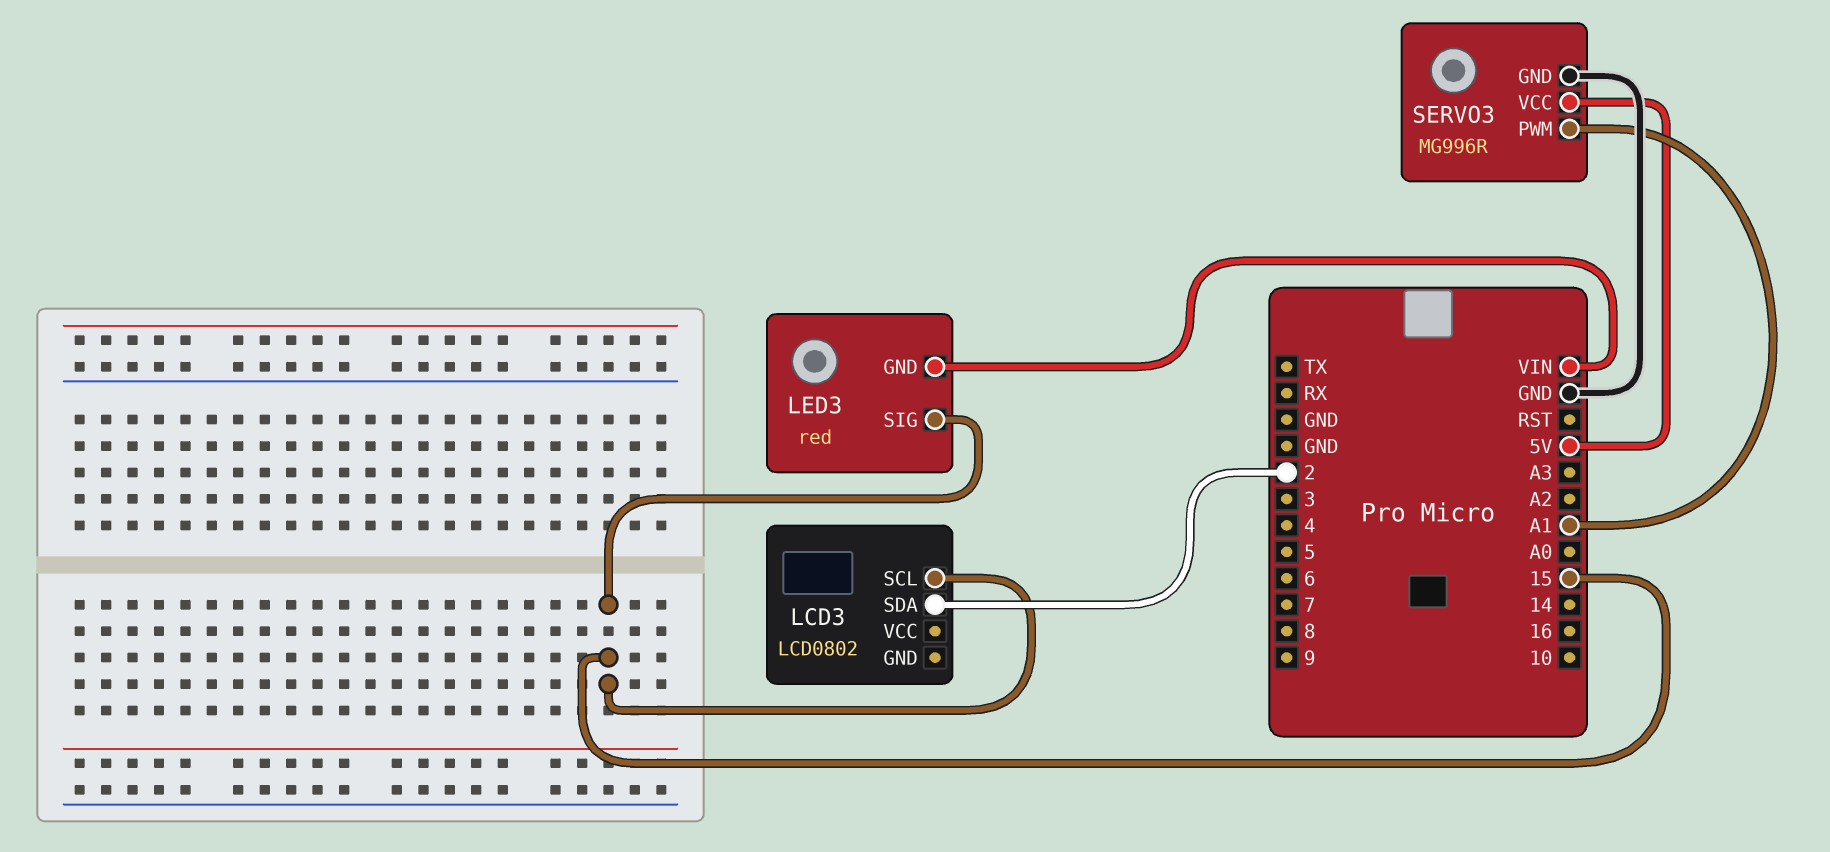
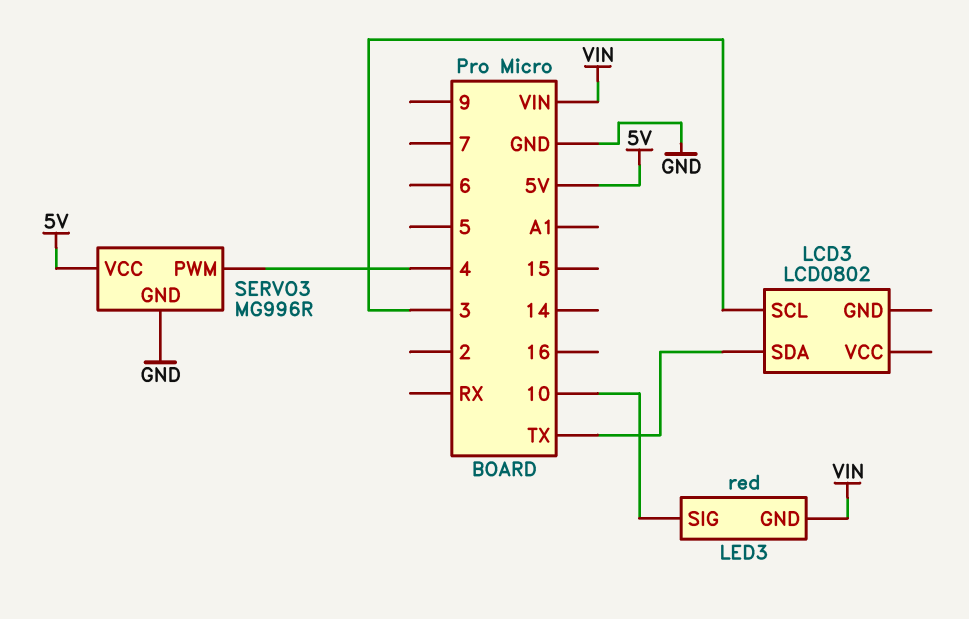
LCD3 pin SCL: 15 -> 3
LCD3 pin SDA: 2 -> TX
LED3 pin SIG: 15 -> 10
SERVO3 pin PWM: A1 -> 4

